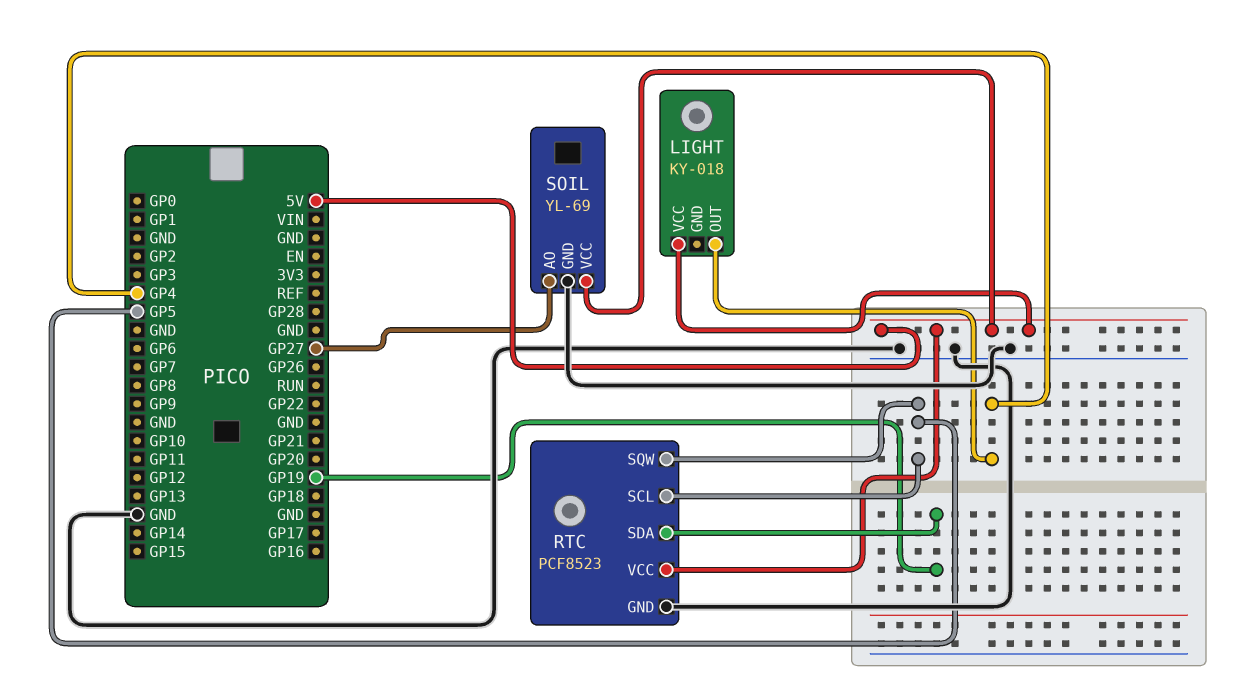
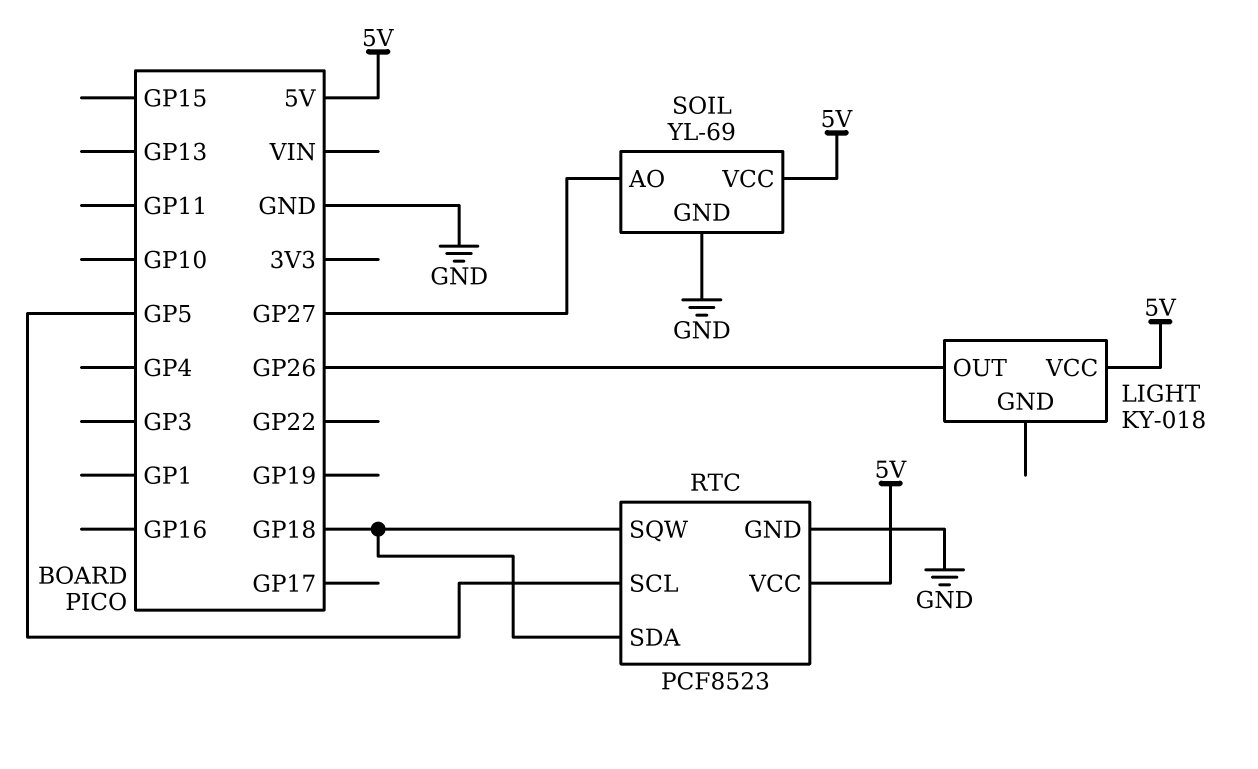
LIGHT pin OUT: GP4 -> GP26
RTC pin SDA: GP19 -> GP18
RTC pin SQW: GP5 -> GP18

